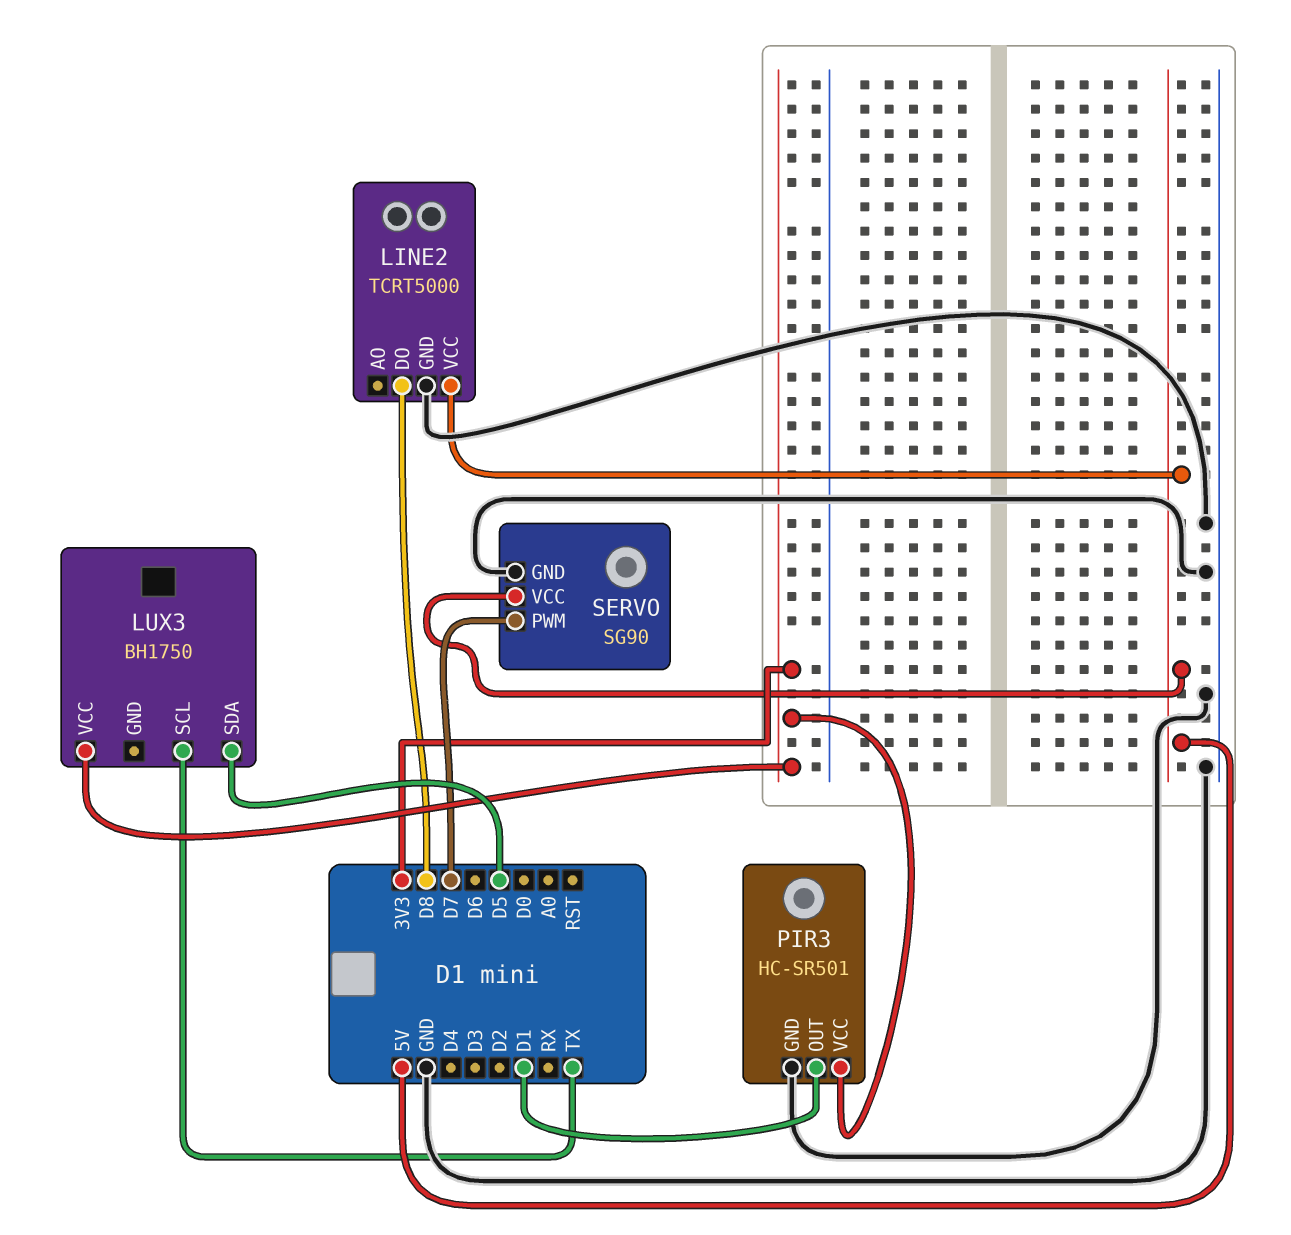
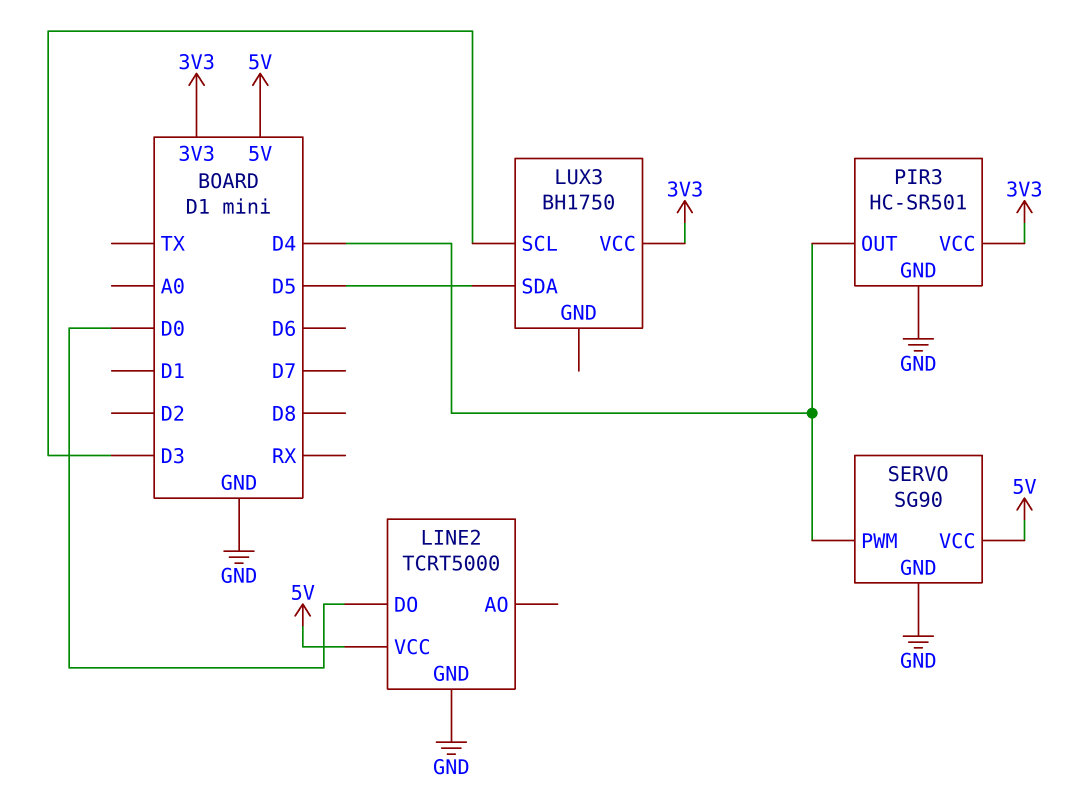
LINE2 pin DO: D8 -> D0
LUX3 pin SCL: TX -> D3
PIR3 pin OUT: D1 -> D4
SERVO pin PWM: D7 -> D4

